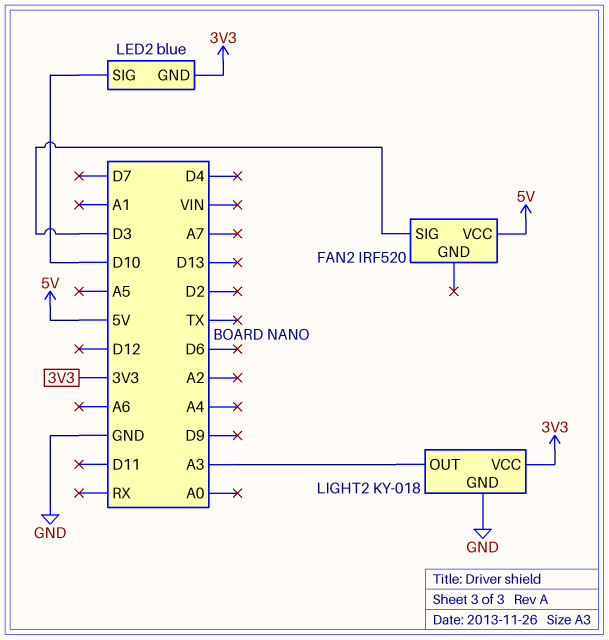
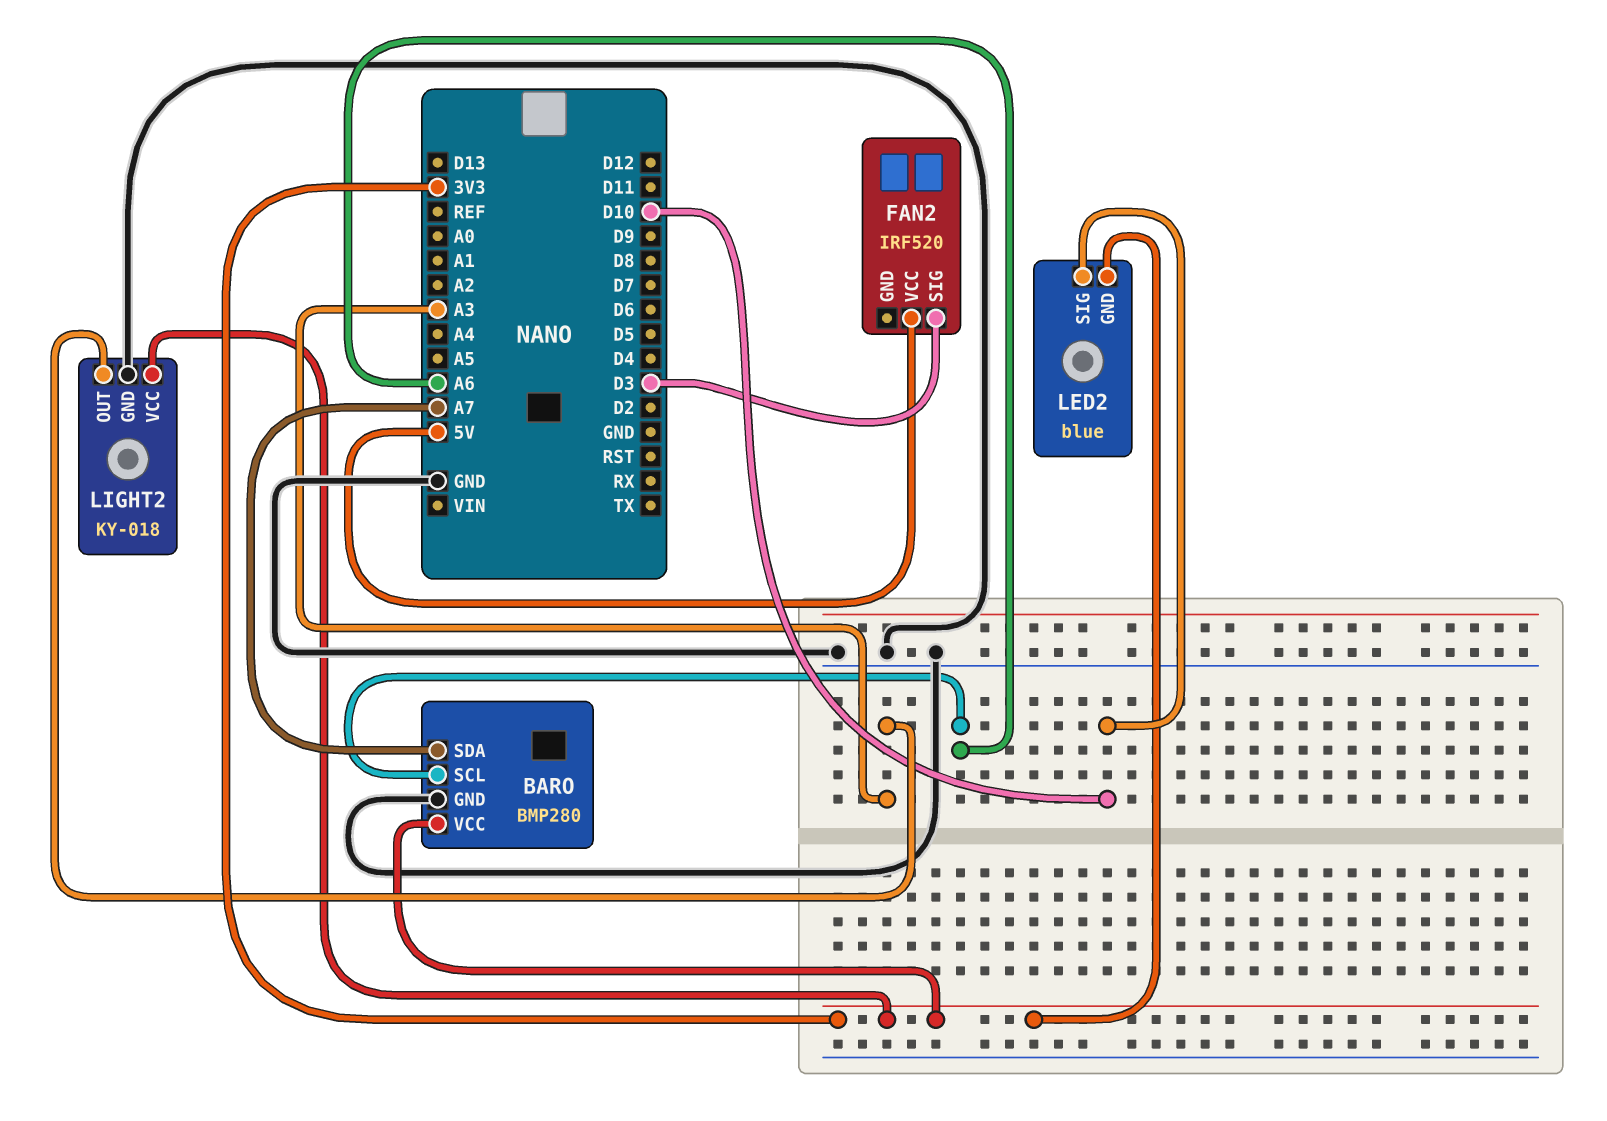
BARO: none -> BMP280
BARO pin GND: none -> GND
BARO pin SCL: none -> A6
BARO pin SDA: none -> A7
BARO pin VCC: none -> 3V3

